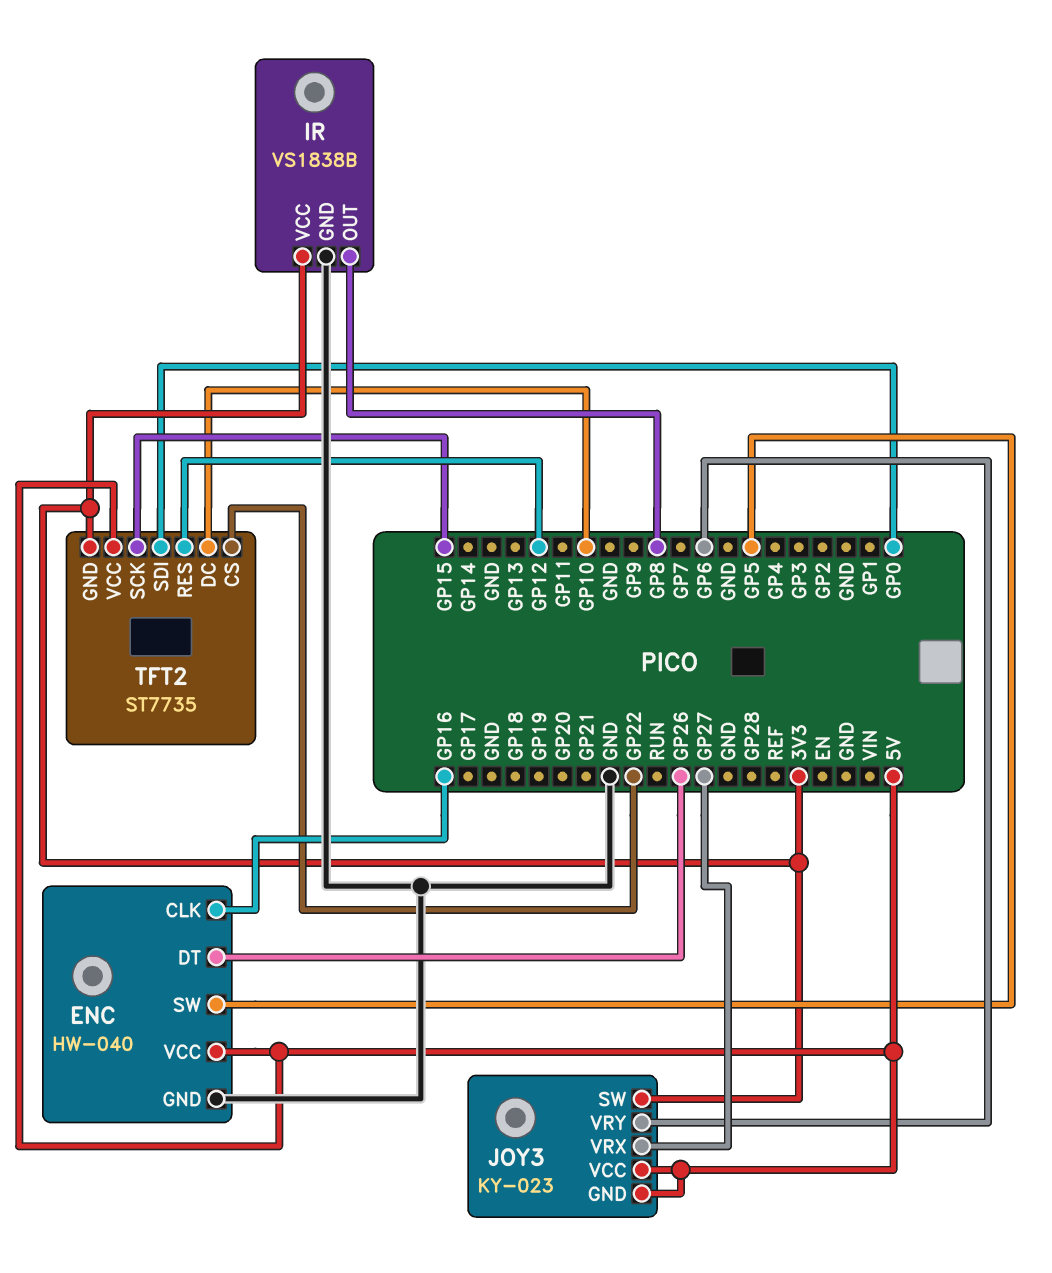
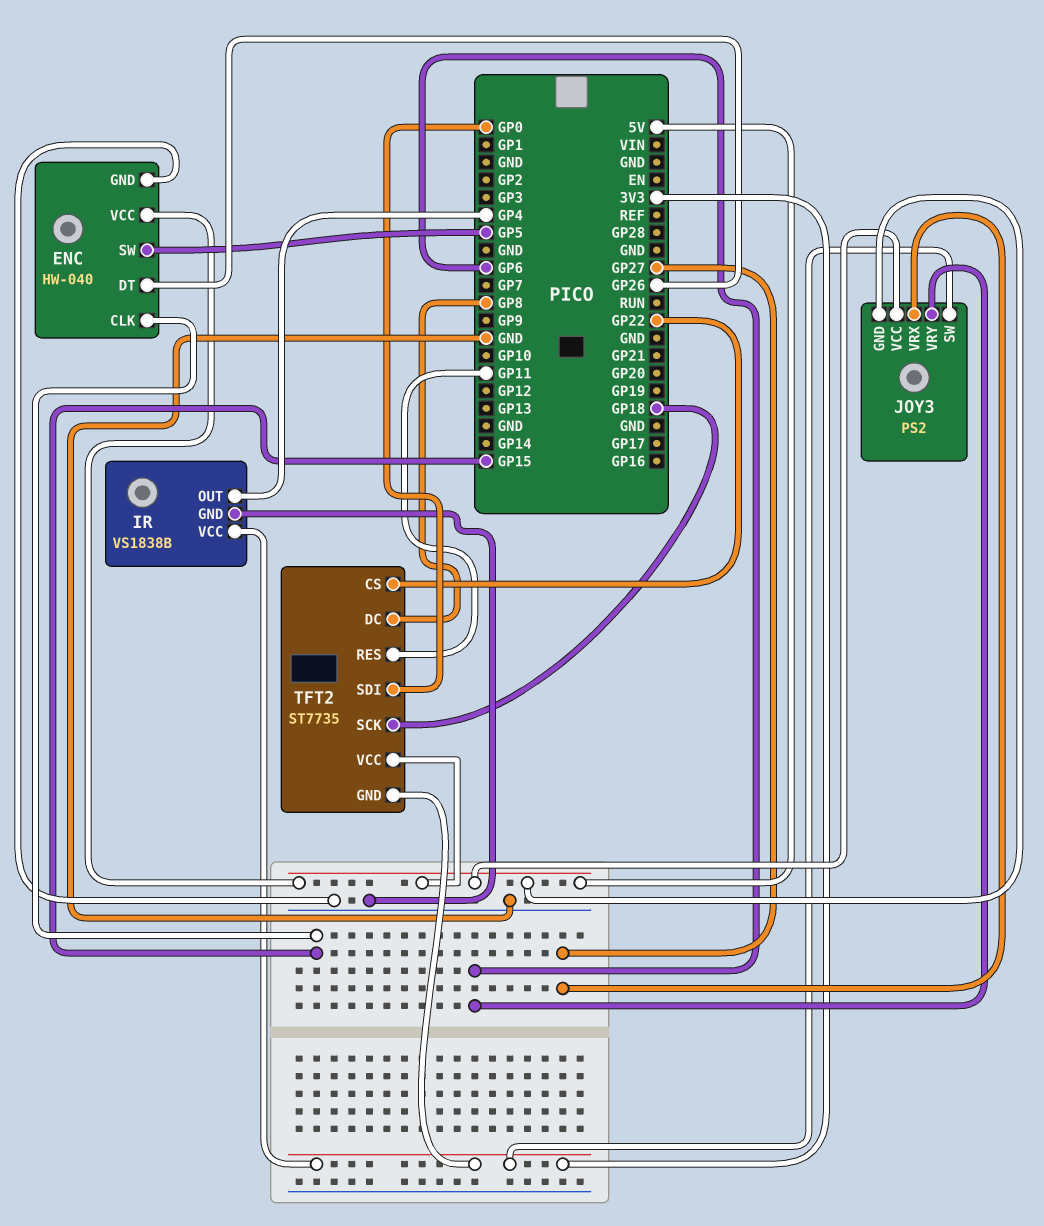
ENC pin CLK: GP16 -> GP15
IR pin OUT: GP8 -> GP4
JOY3: KY-023 -> PS2
TFT2 pin DC: GP10 -> GP8
TFT2 pin RES: GP12 -> GP11
TFT2 pin SCK: GP15 -> GP18

